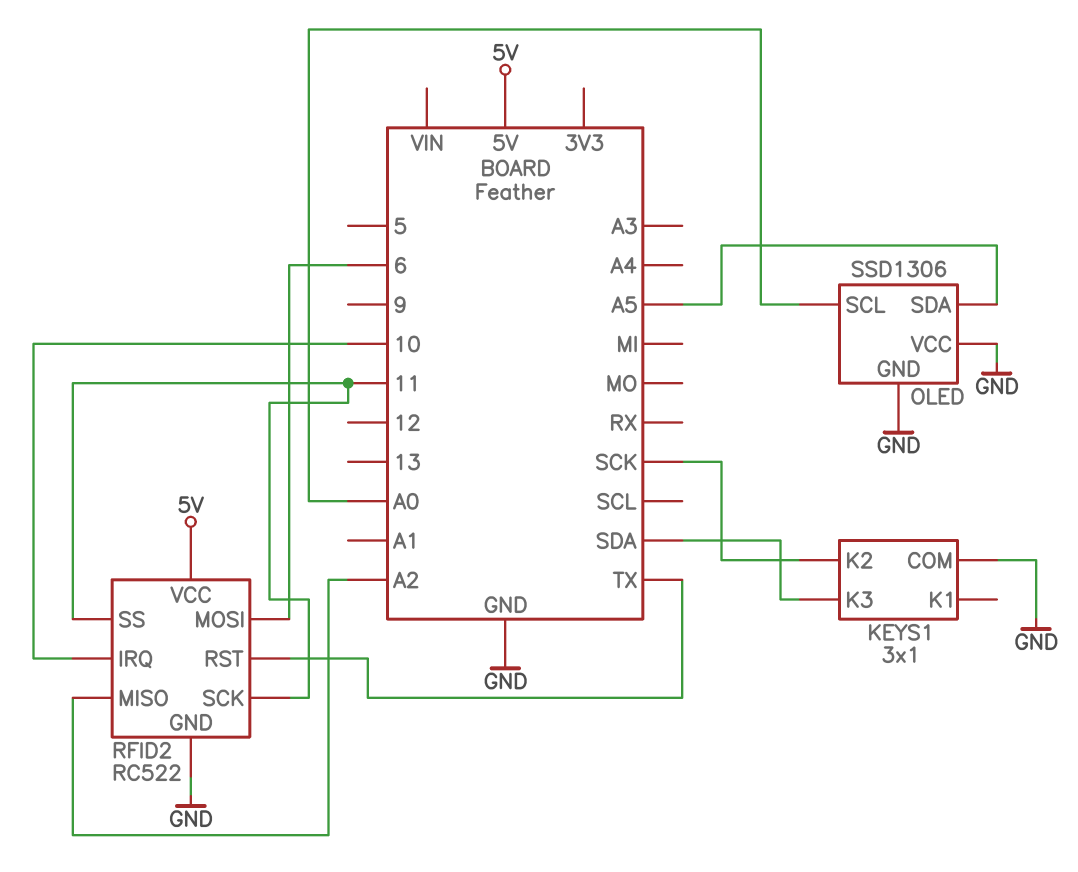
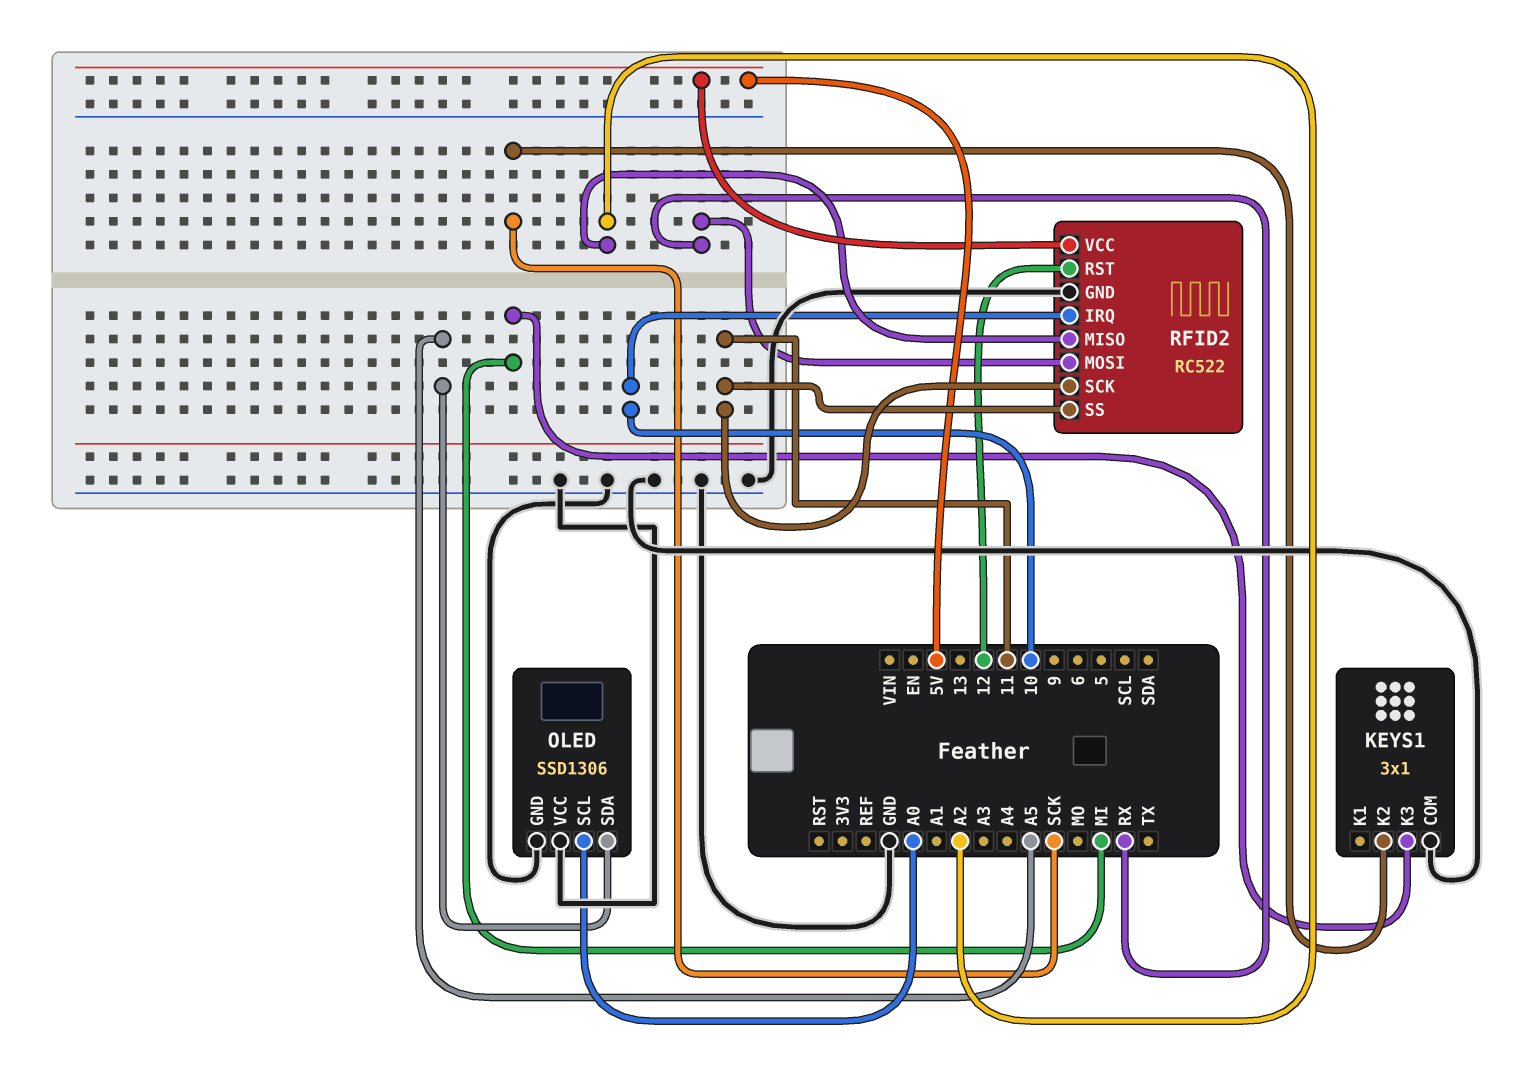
KEYS1 pin K3: SDA -> MI
RFID2 pin MOSI: 6 -> RX
RFID2 pin RST: TX -> 12

